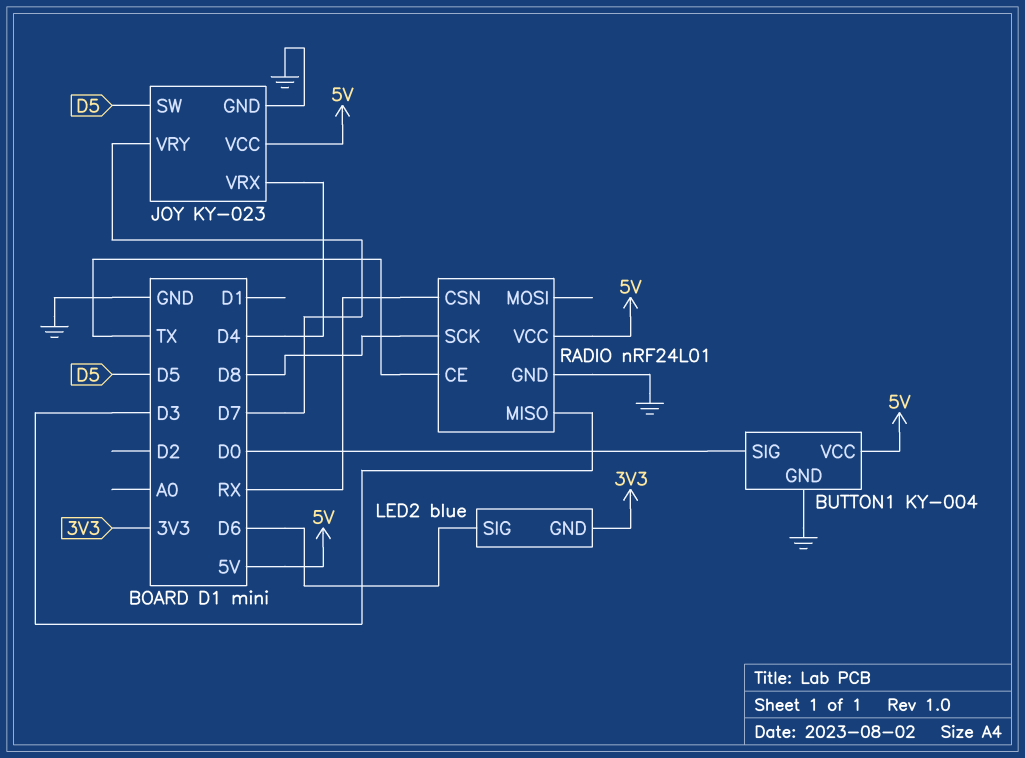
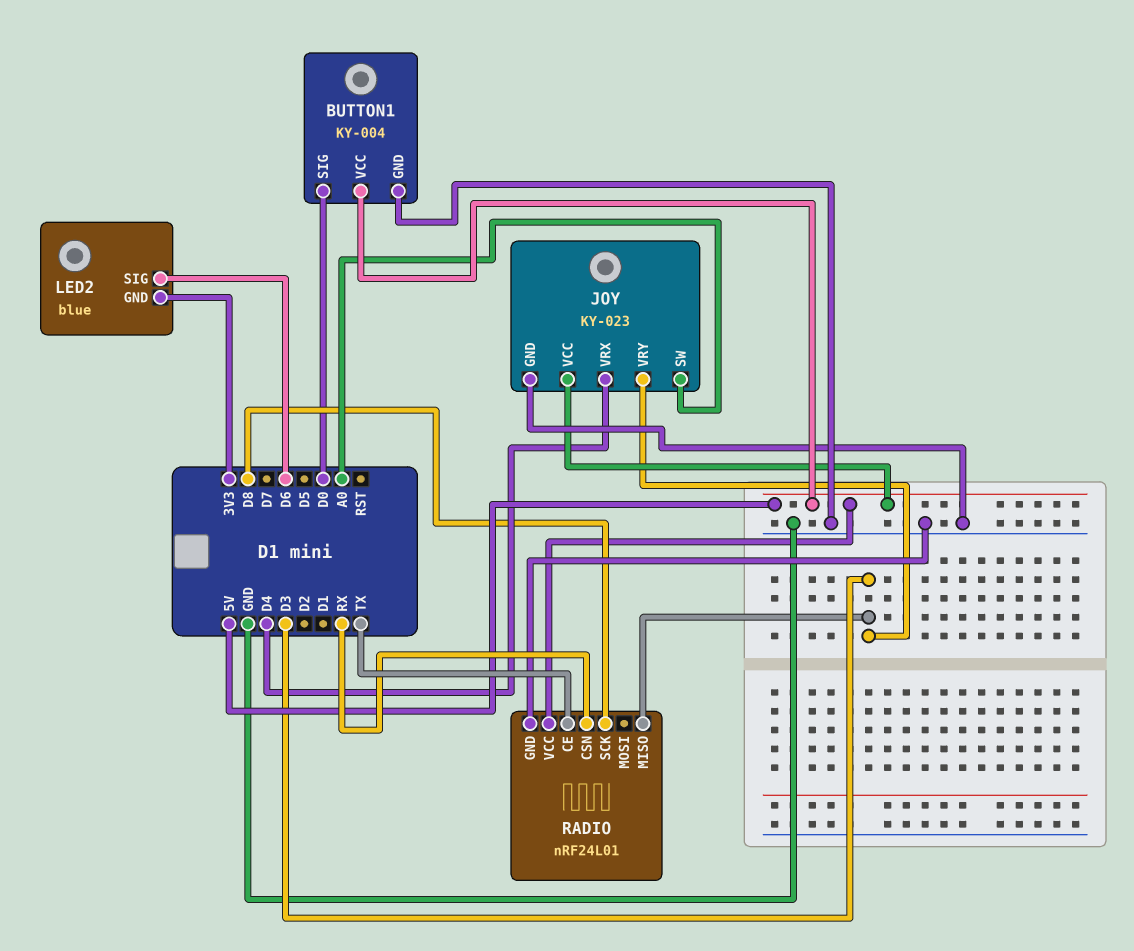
JOY pin SW: D5 -> A0
JOY pin VRY: D7 -> D3

